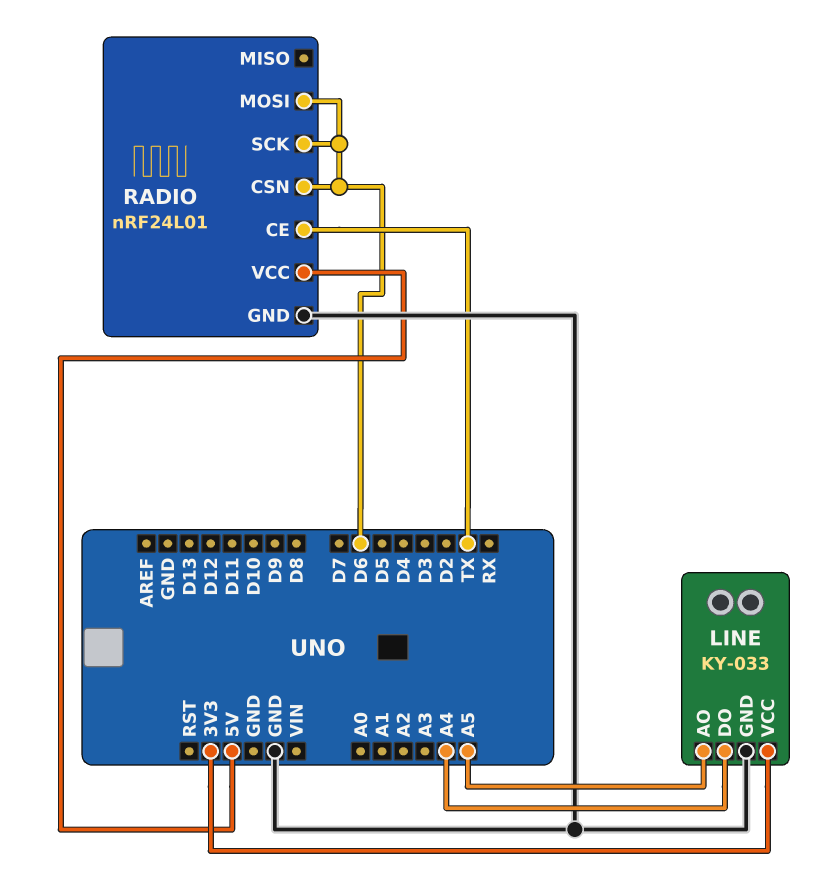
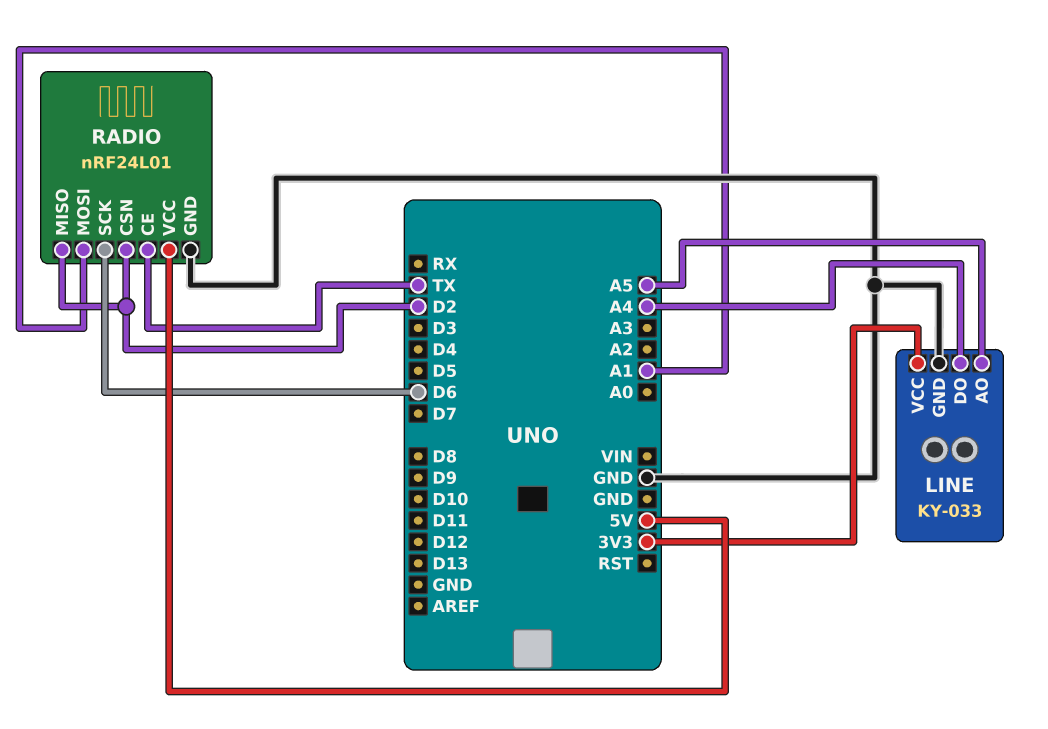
RADIO pin CSN: D6 -> D2
RADIO pin MISO: none -> D2
RADIO pin MOSI: D6 -> A1

